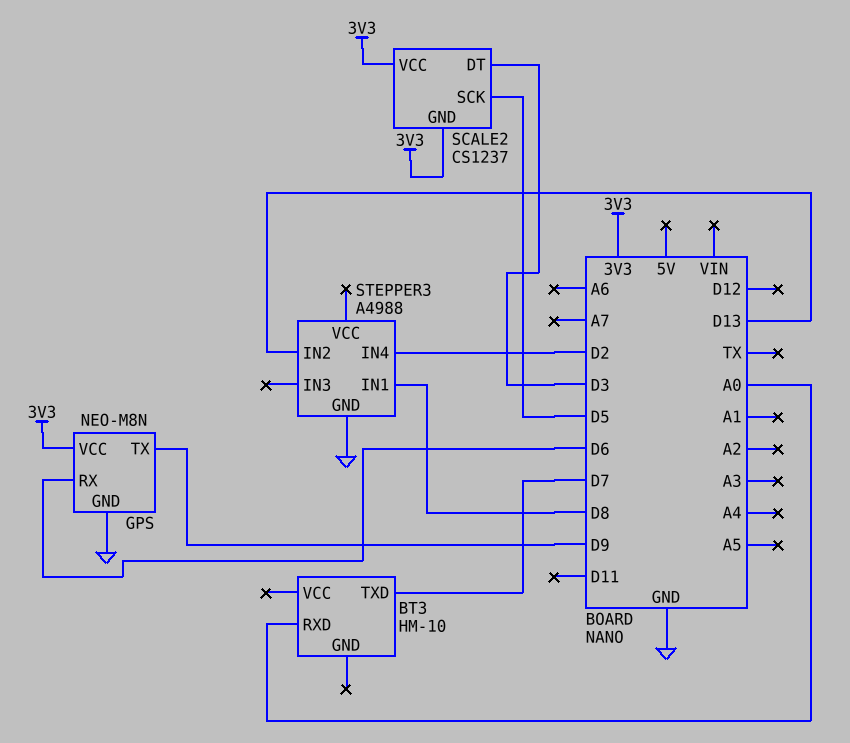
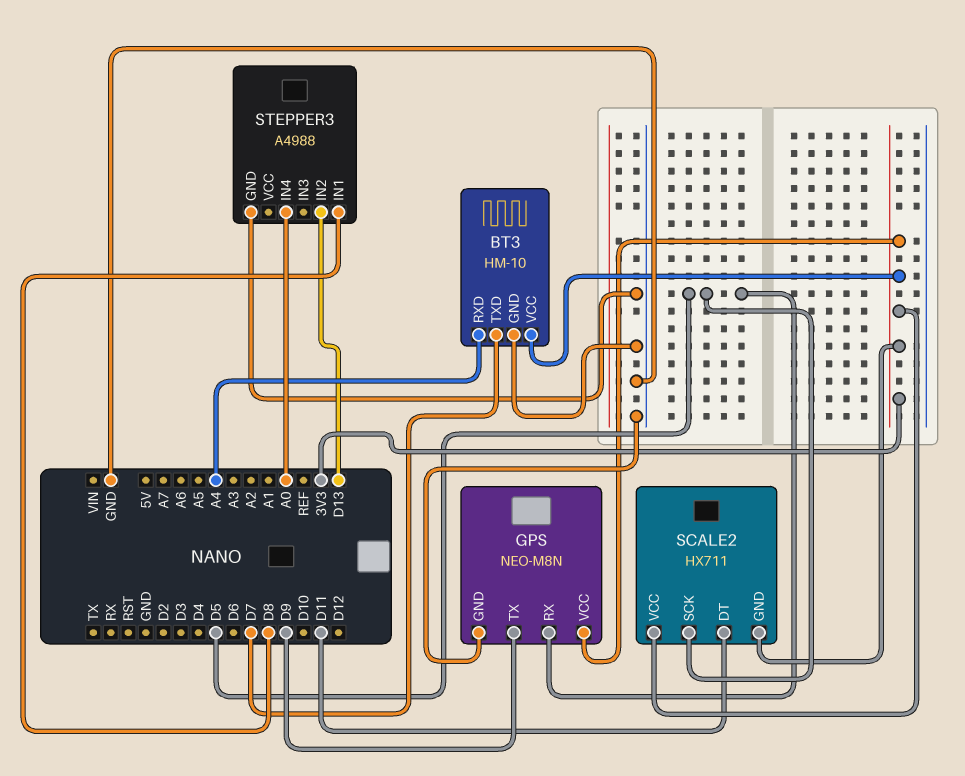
BT3 pin GND: none -> GND
BT3 pin RXD: A0 -> A4
BT3 pin VCC: none -> 3V3
GPS pin RX: D6 -> D5
SCALE2: CS1237 -> HX711
SCALE2 pin DT: D3 -> D11
STEPPER3 pin IN4: D2 -> A0

